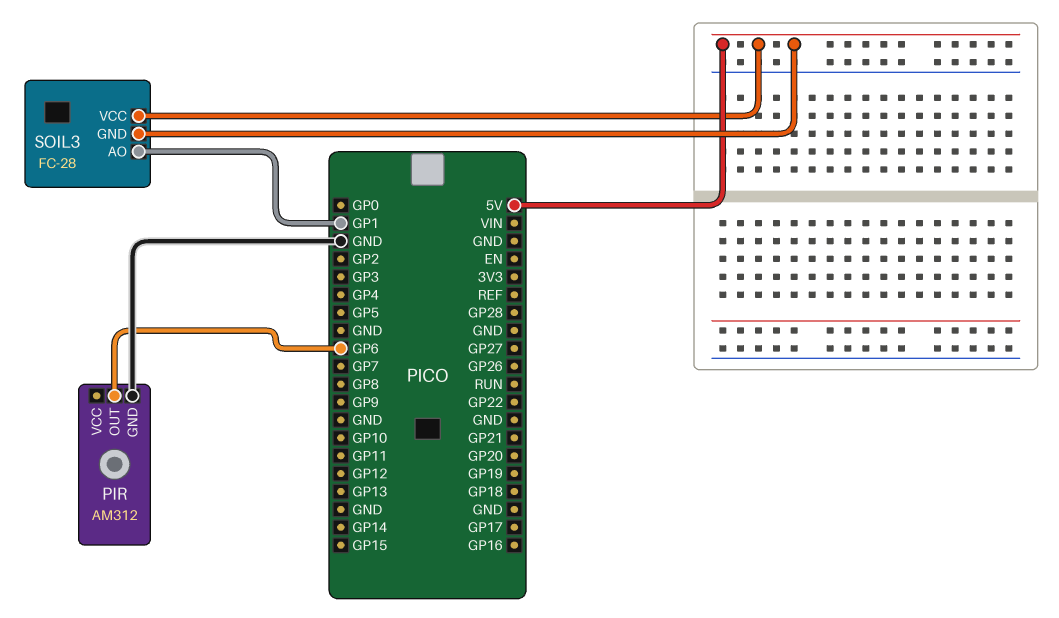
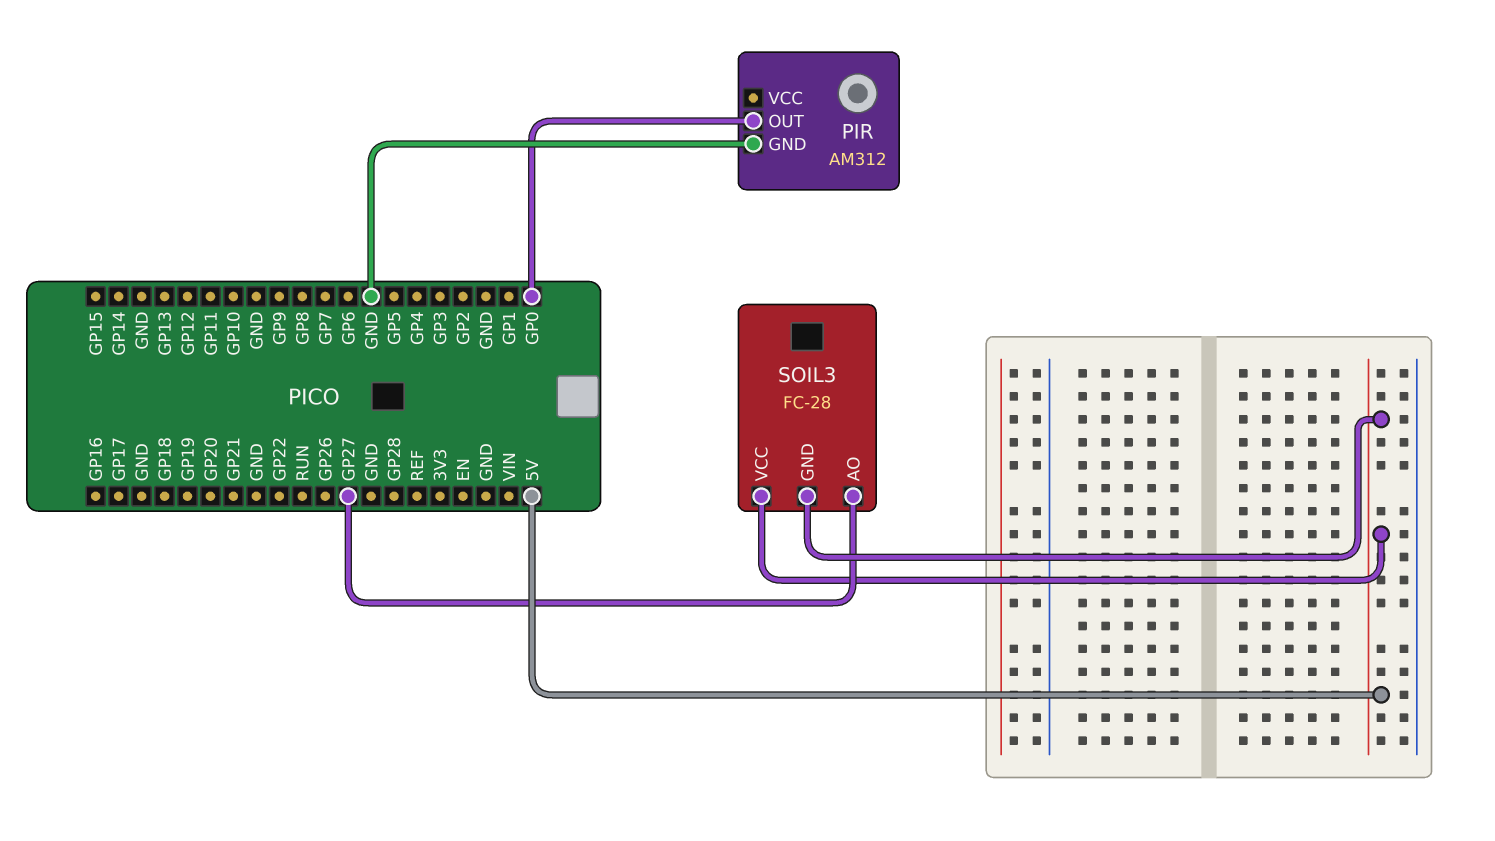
PIR pin OUT: GP6 -> GP0
SOIL3 pin AO: GP1 -> GP27

